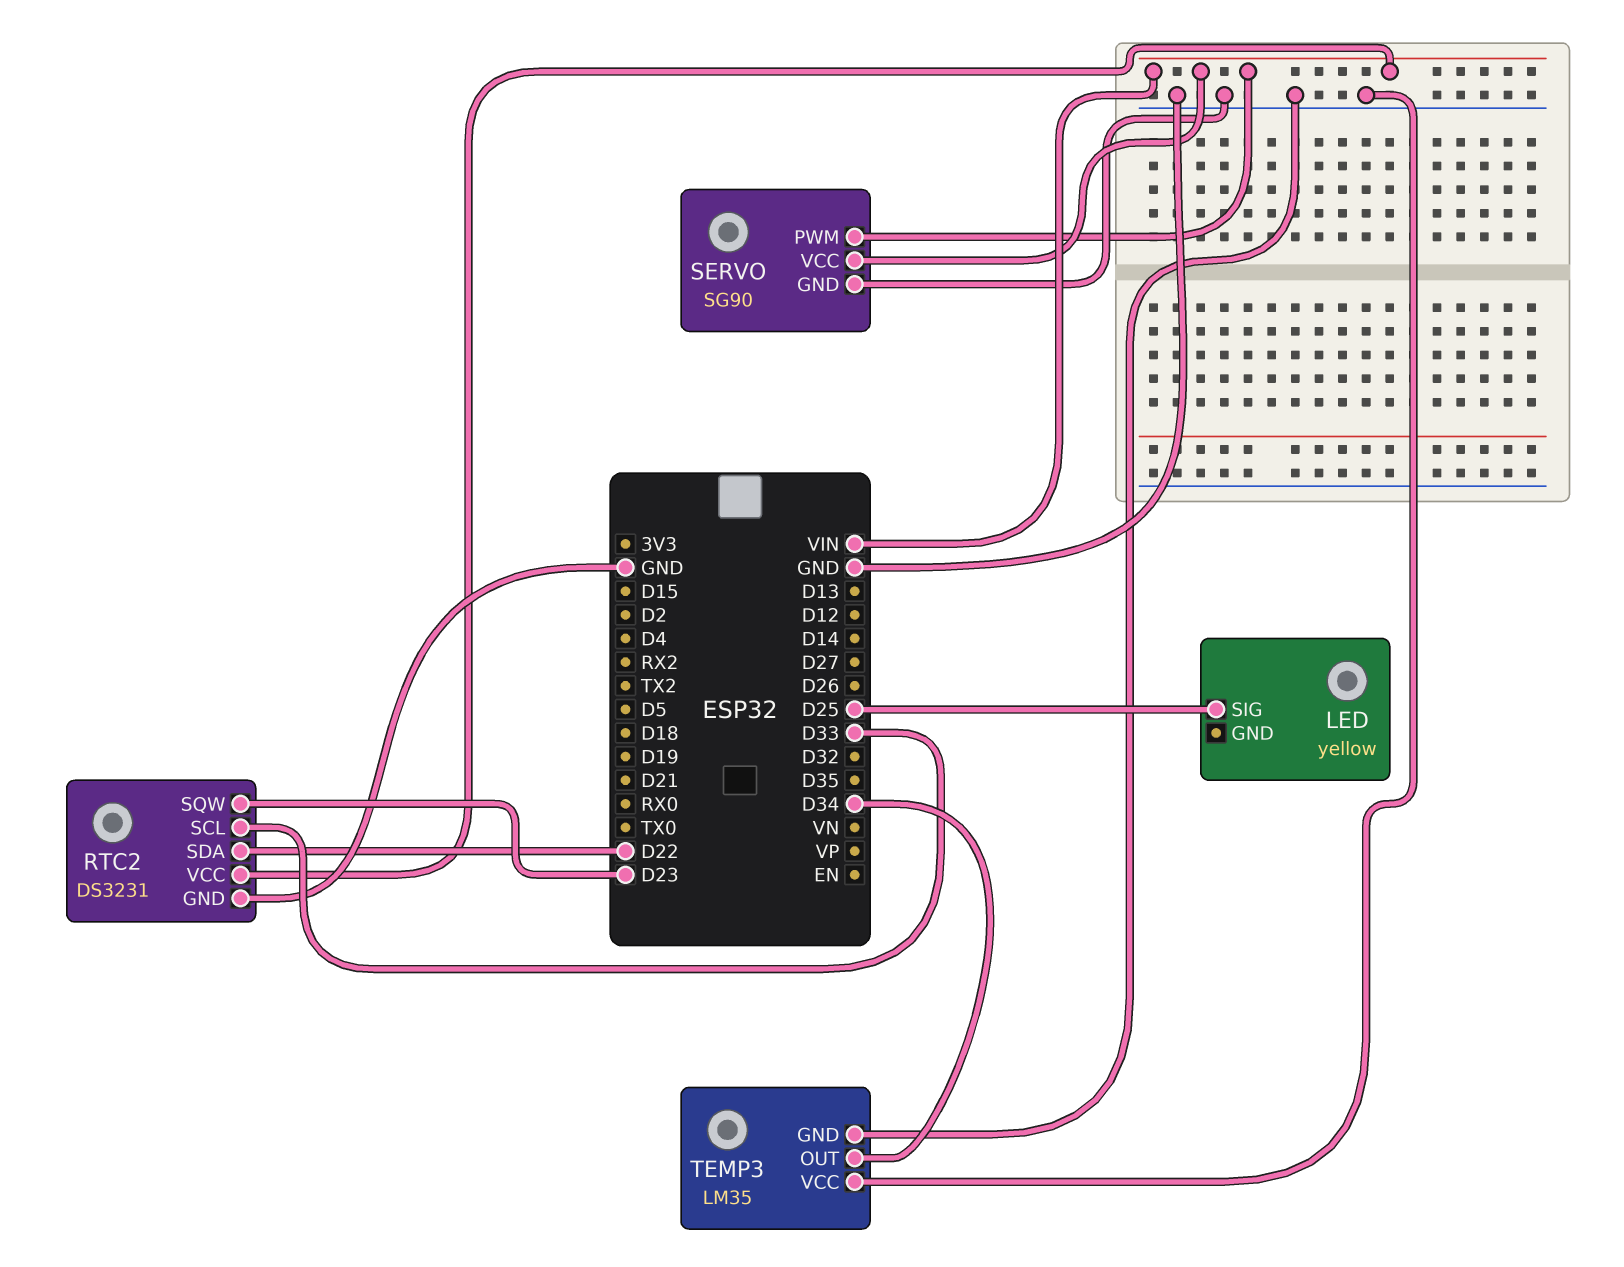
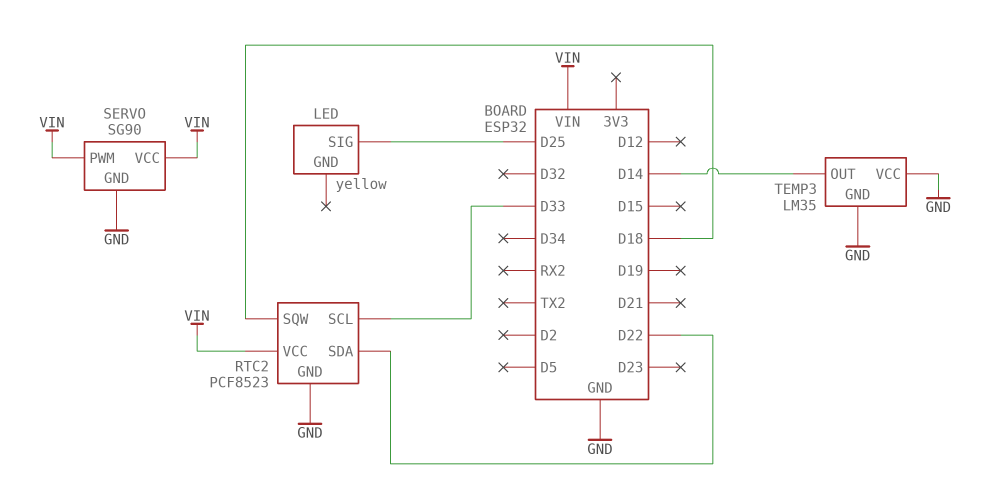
RTC2: DS3231 -> PCF8523
RTC2 pin SQW: D23 -> D18
TEMP3 pin OUT: D34 -> D14

